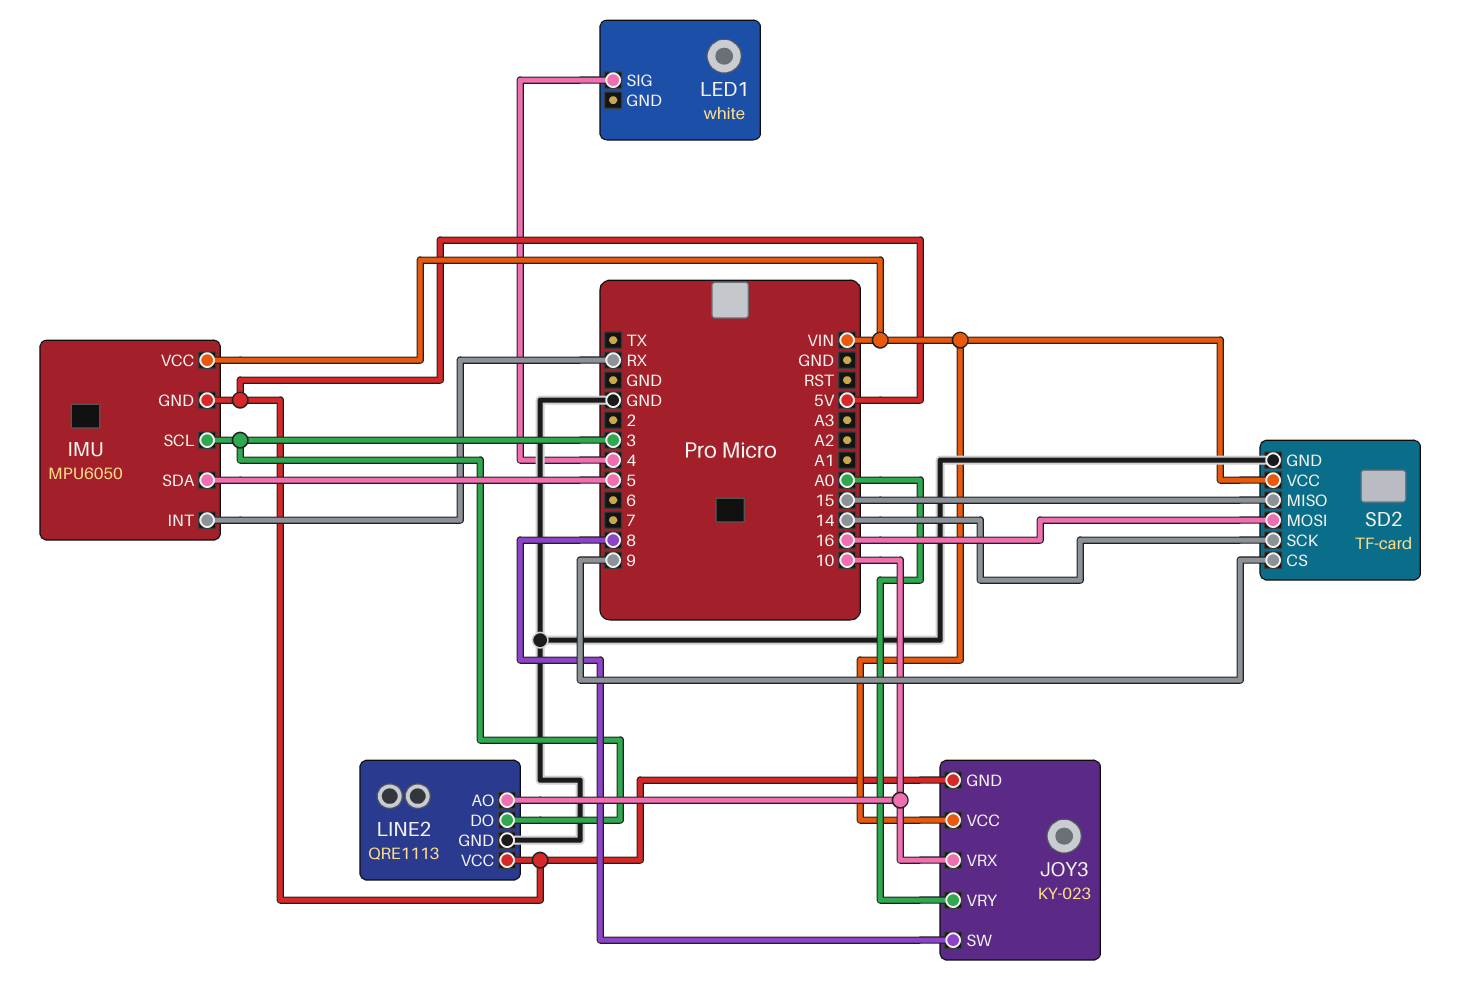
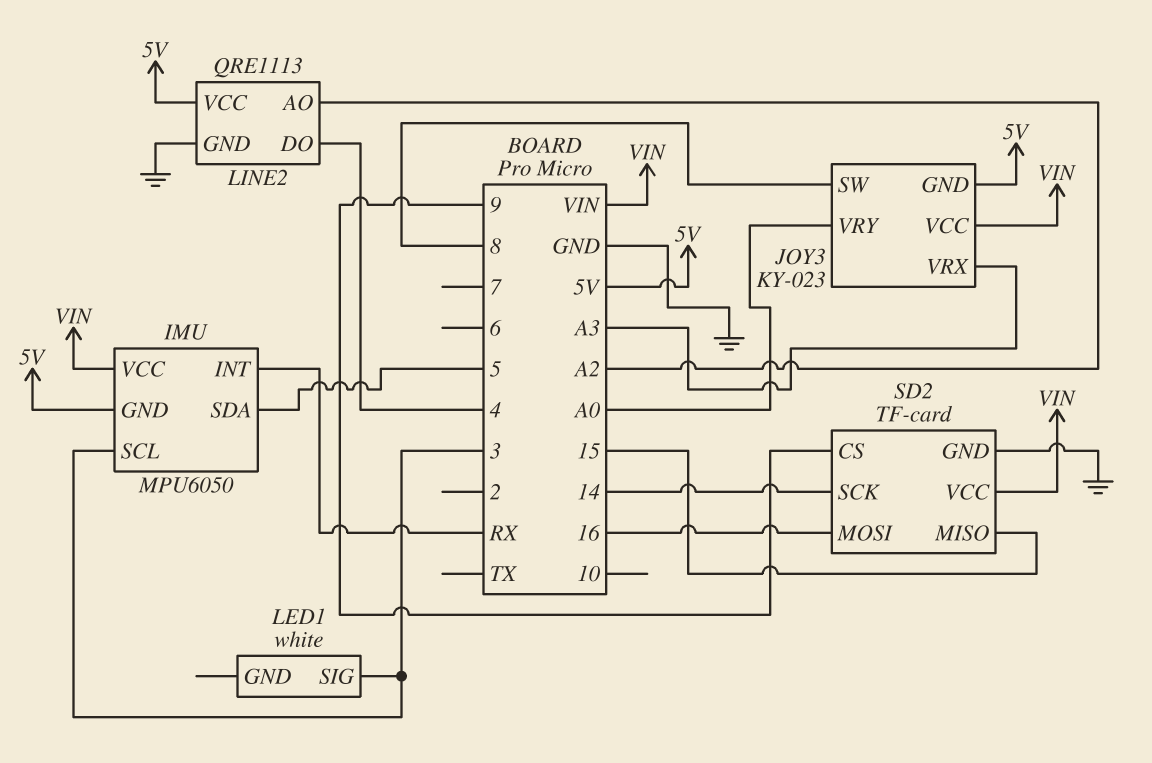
JOY3 pin VRX: 10 -> A3
LED1 pin SIG: 4 -> 3
LINE2 pin AO: 10 -> A2
LINE2 pin DO: 3 -> 4

